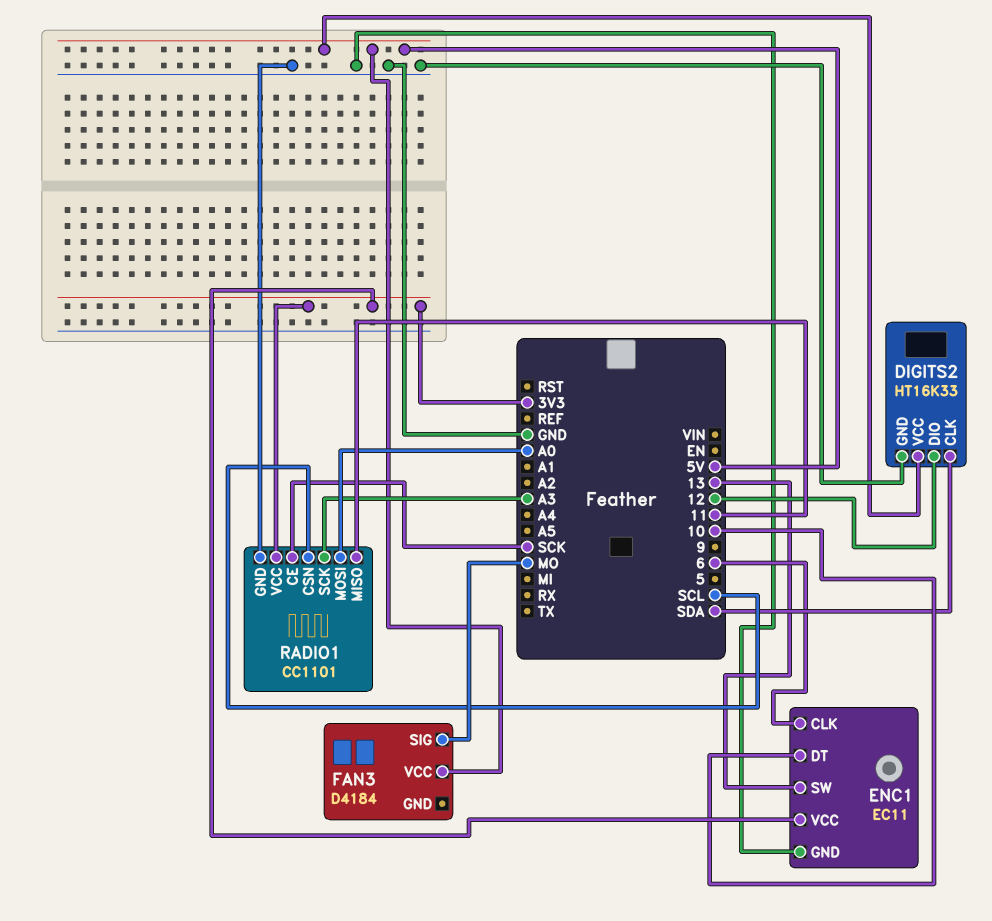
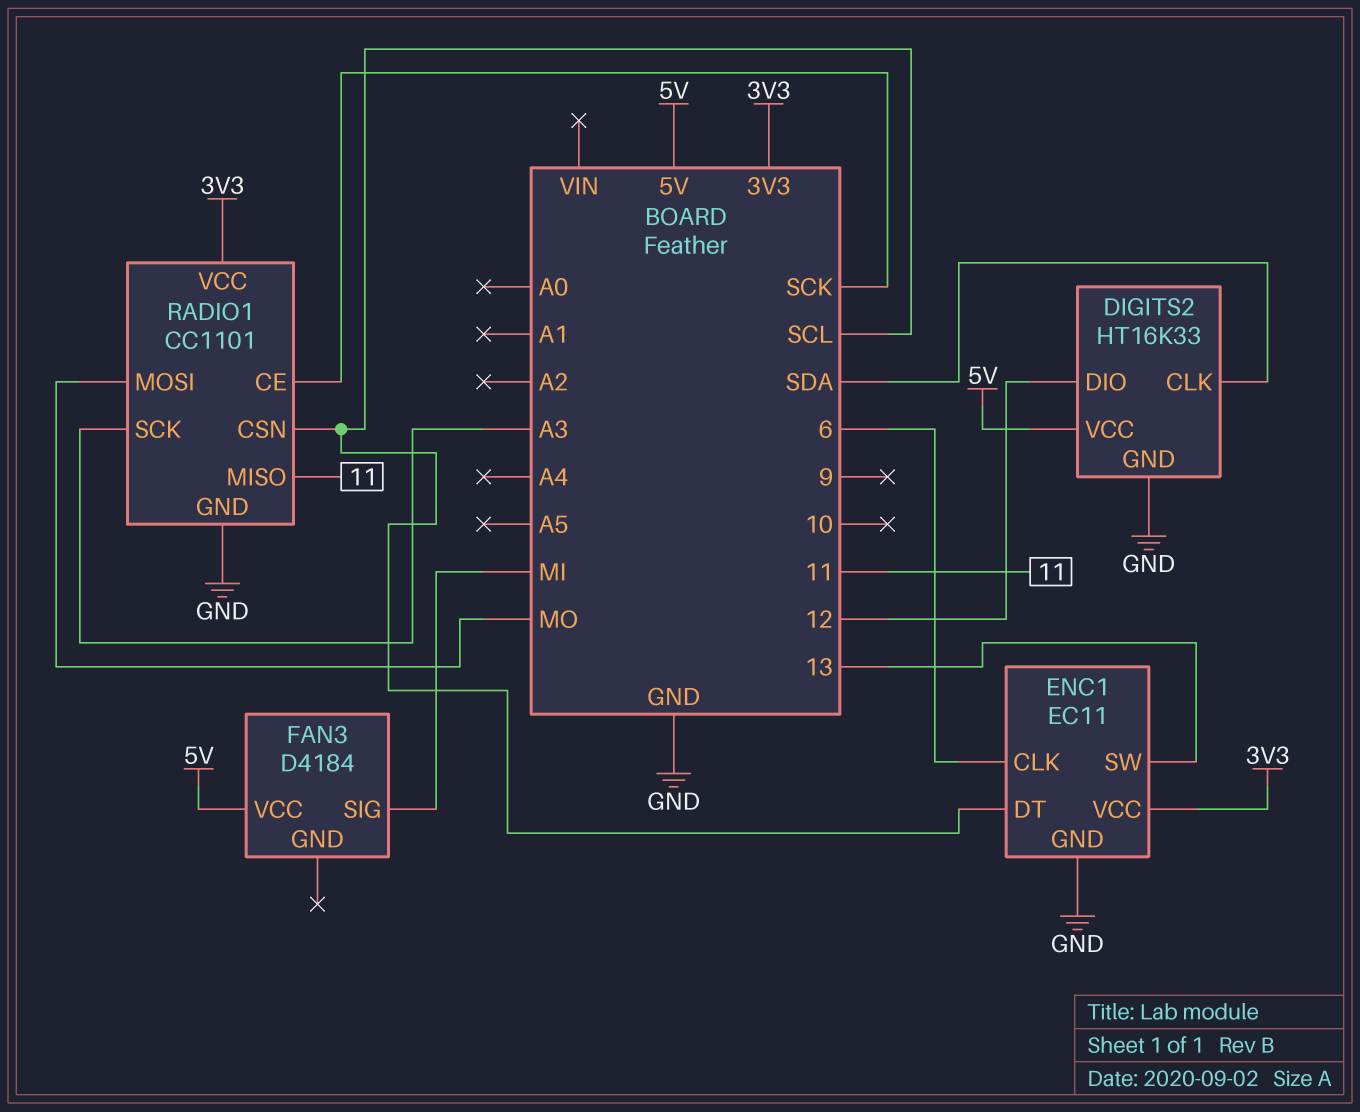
ENC1 pin DT: 10 -> SCL
FAN3 pin SIG: MO -> MI
RADIO1 pin MOSI: A0 -> MO

